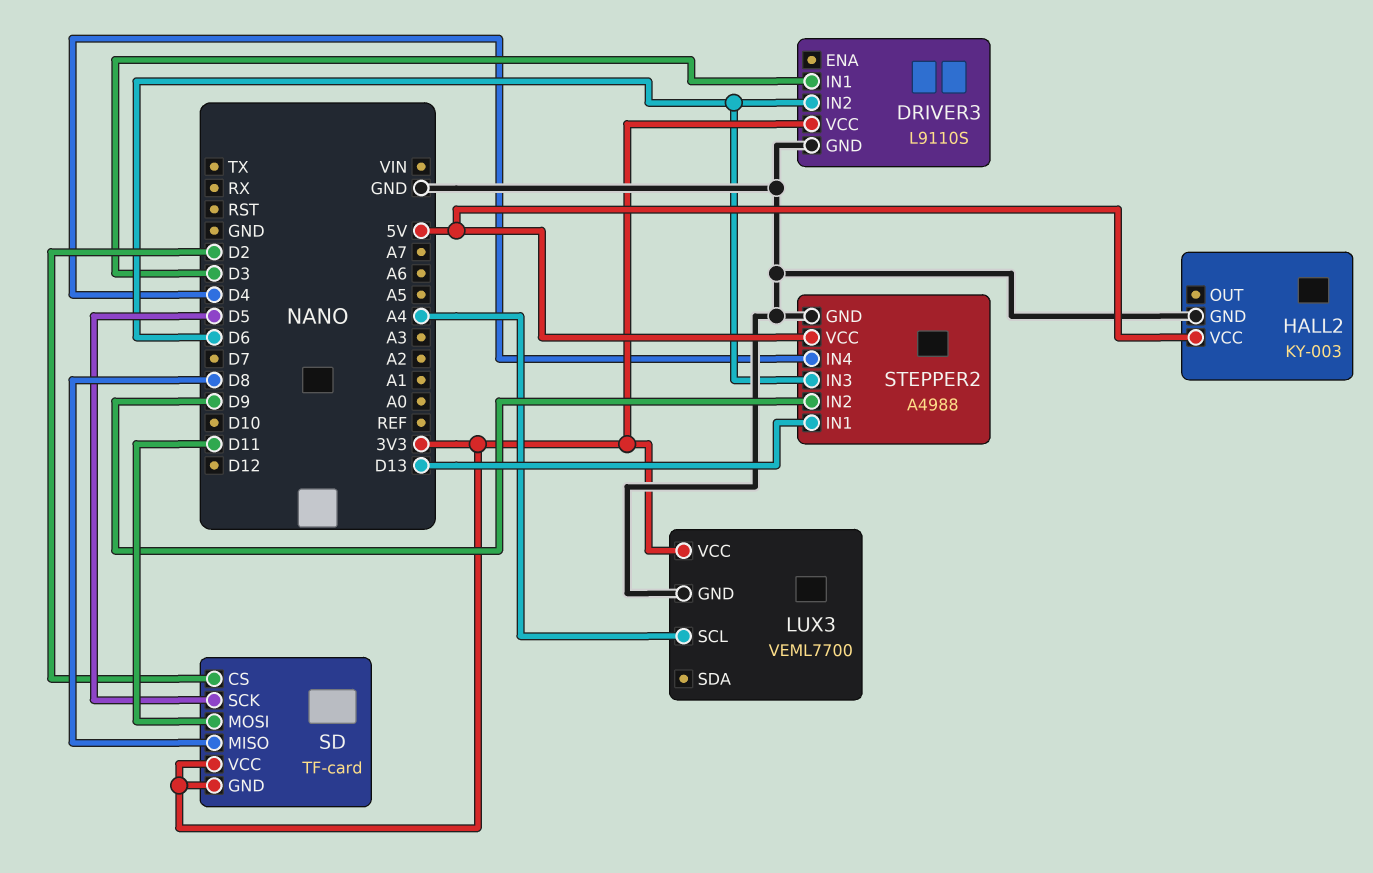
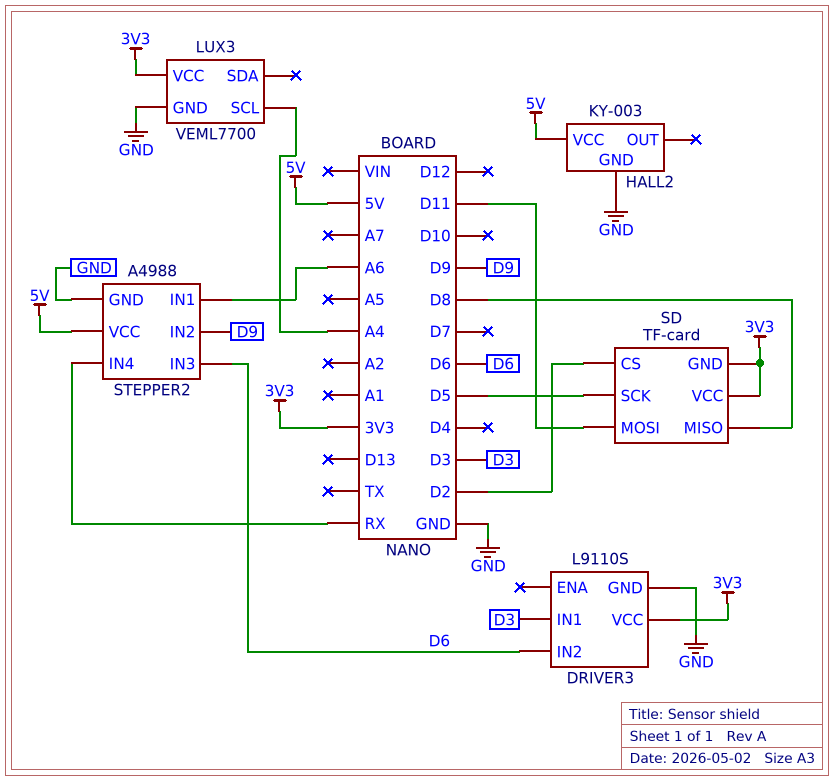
STEPPER2 pin IN1: D13 -> A6
STEPPER2 pin IN4: D4 -> RX

